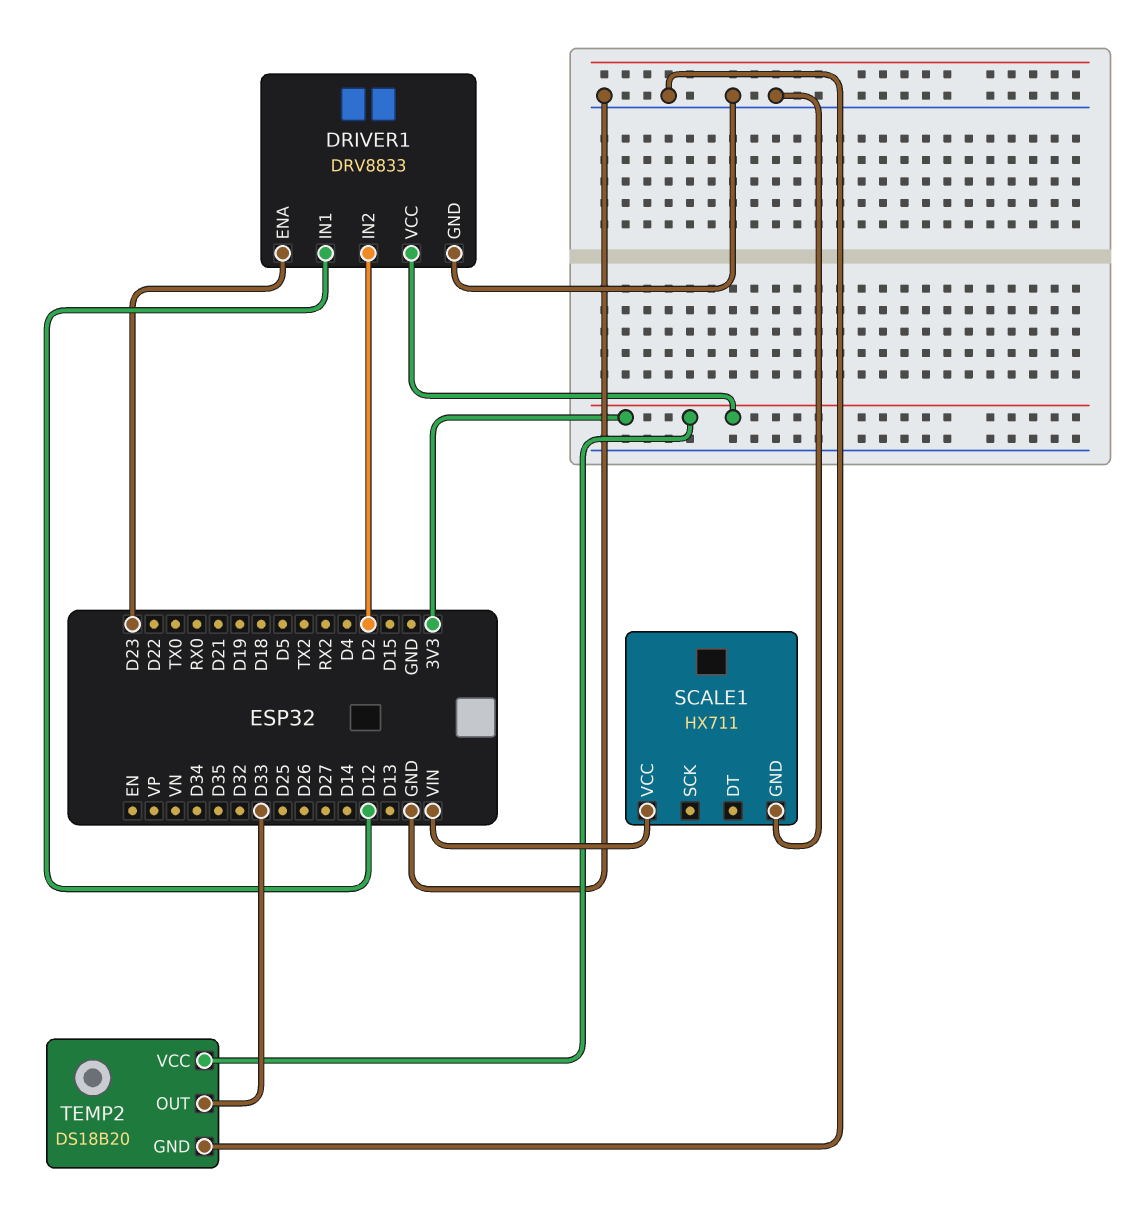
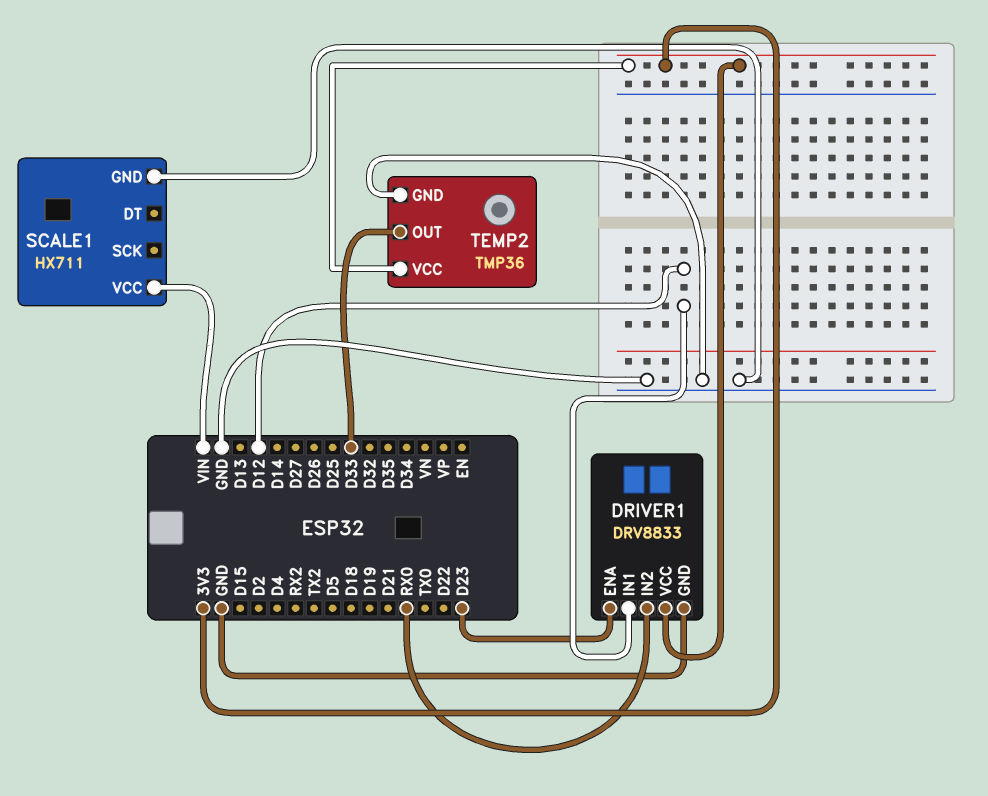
DRIVER1 pin IN2: D2 -> RX0
TEMP2: DS18B20 -> TMP36

